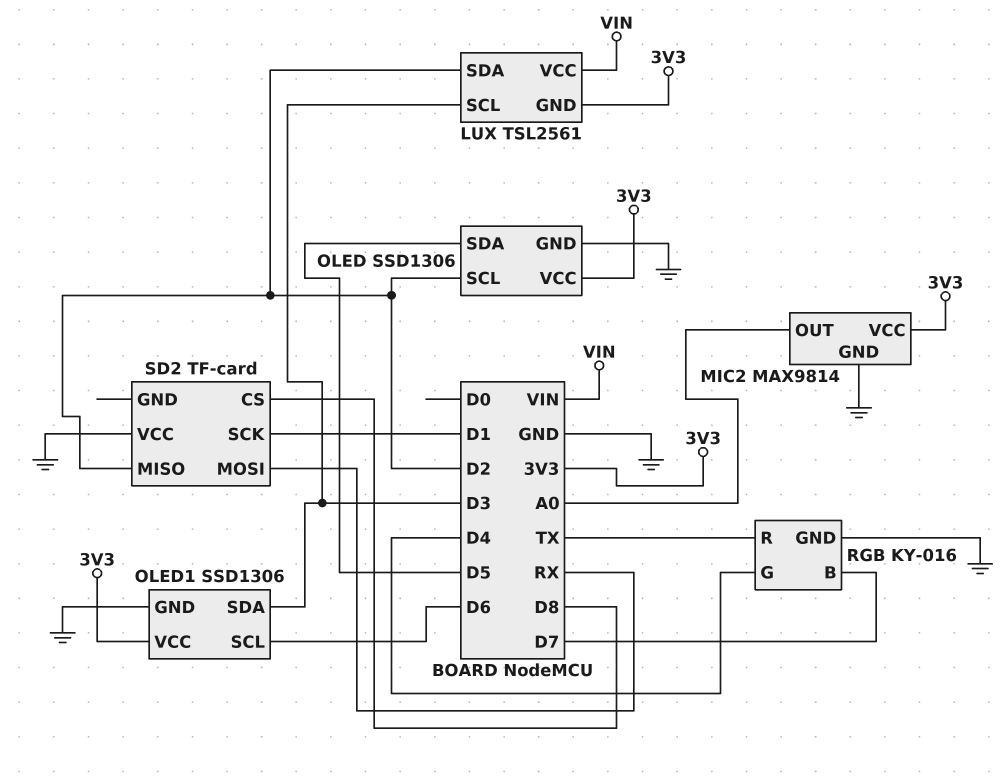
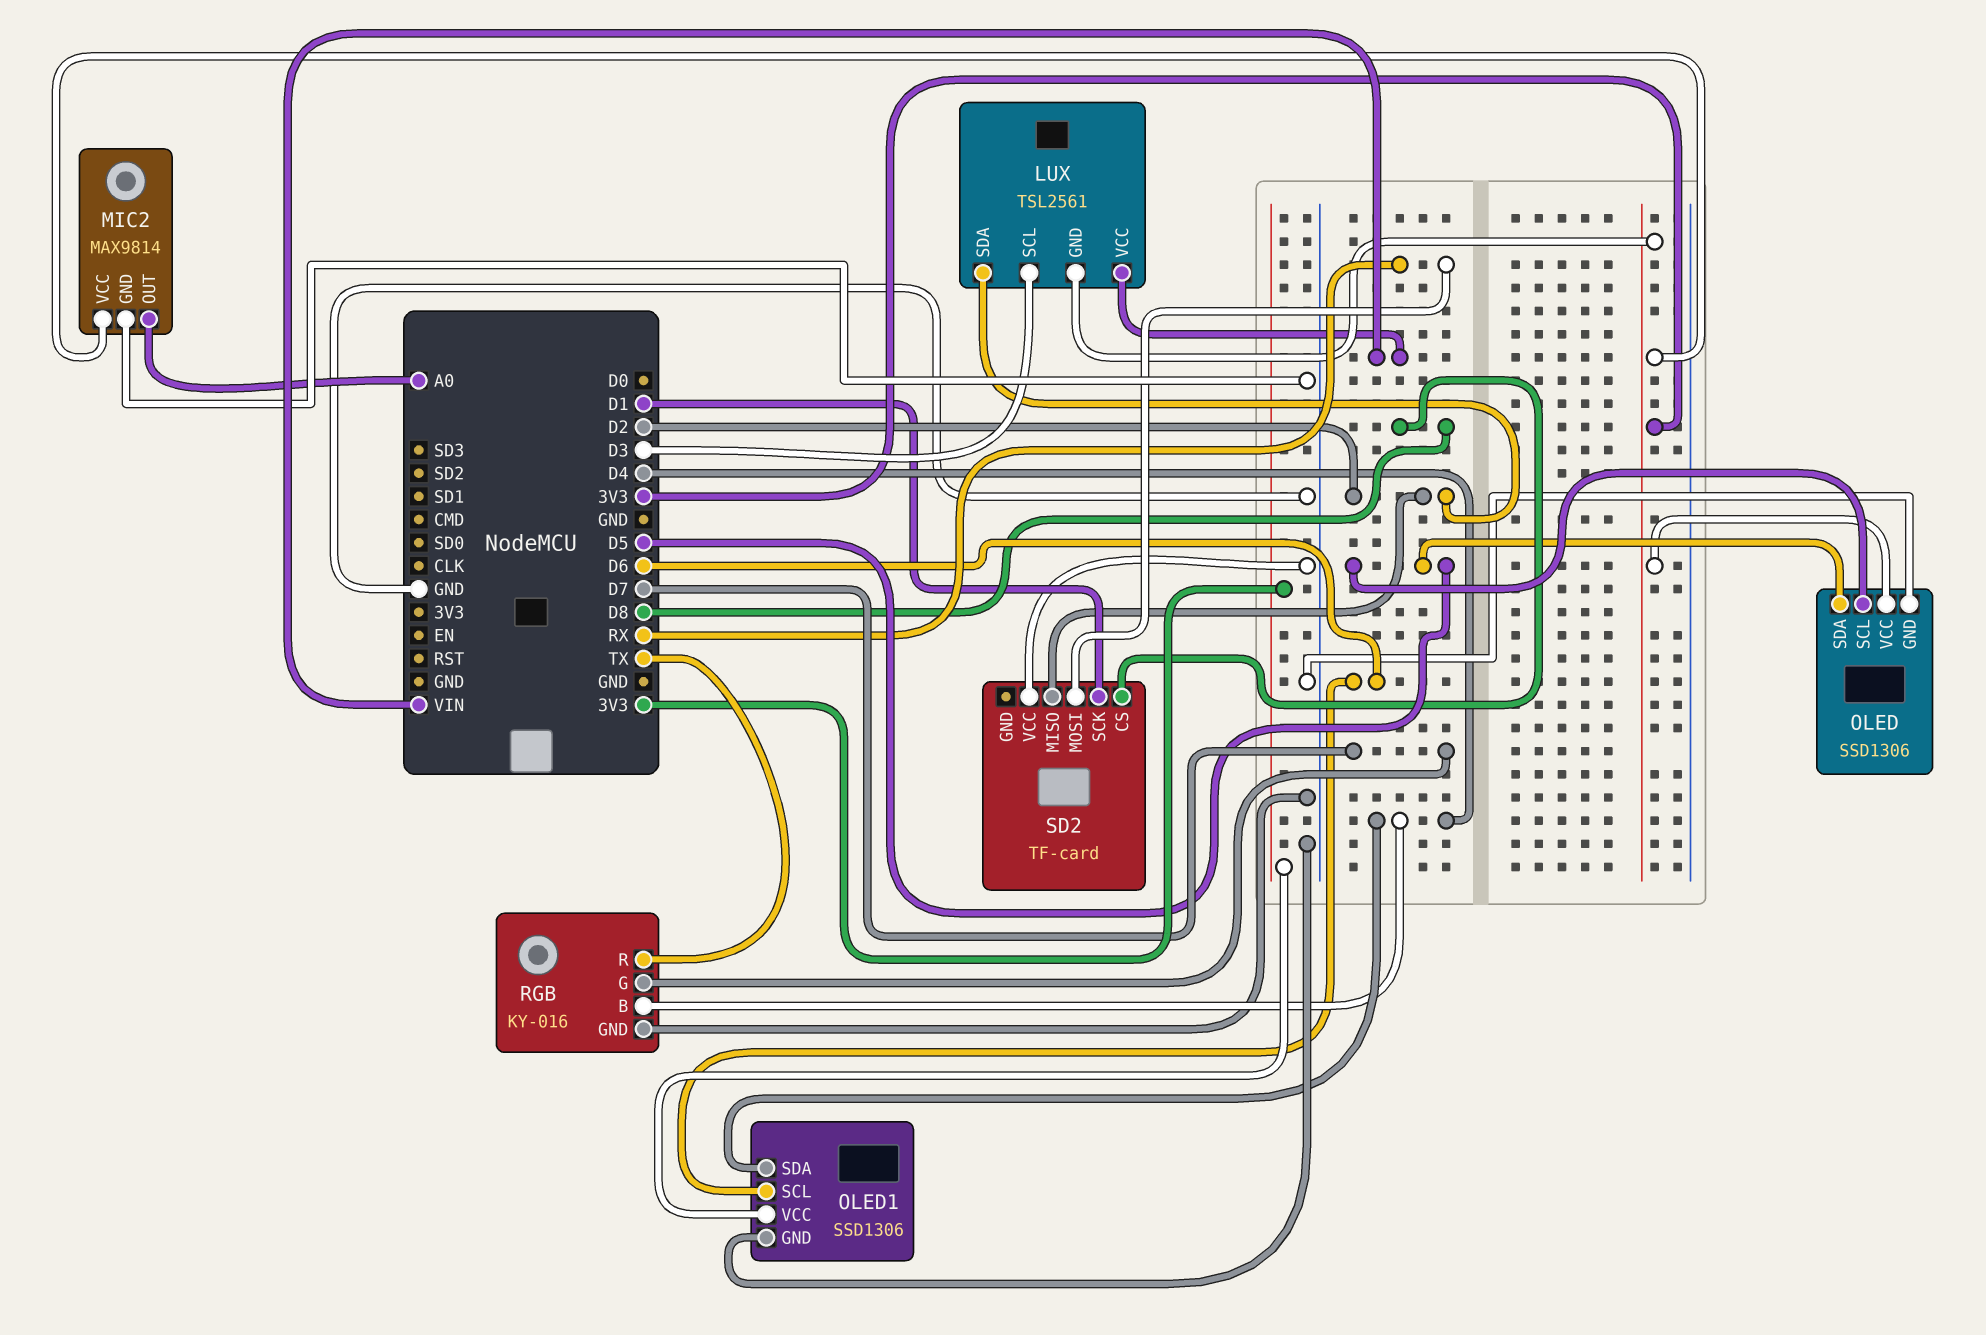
OLED pin SCL: D2 -> D5
OLED1 pin SDA: D3 -> D4
RGB pin B: D7 -> D4
RGB pin G: D4 -> D7

